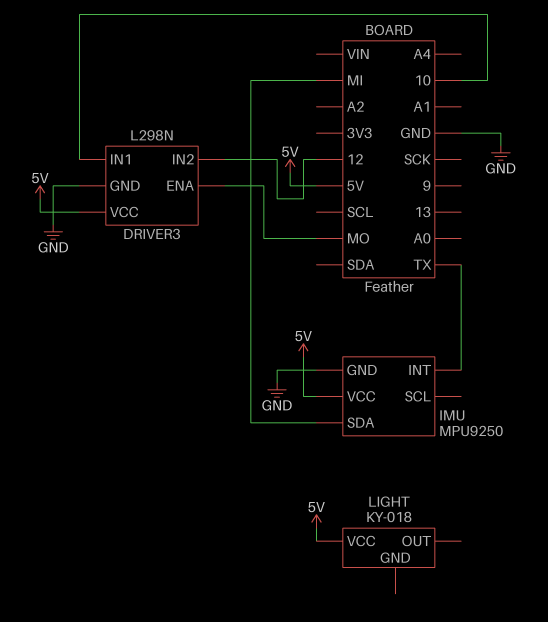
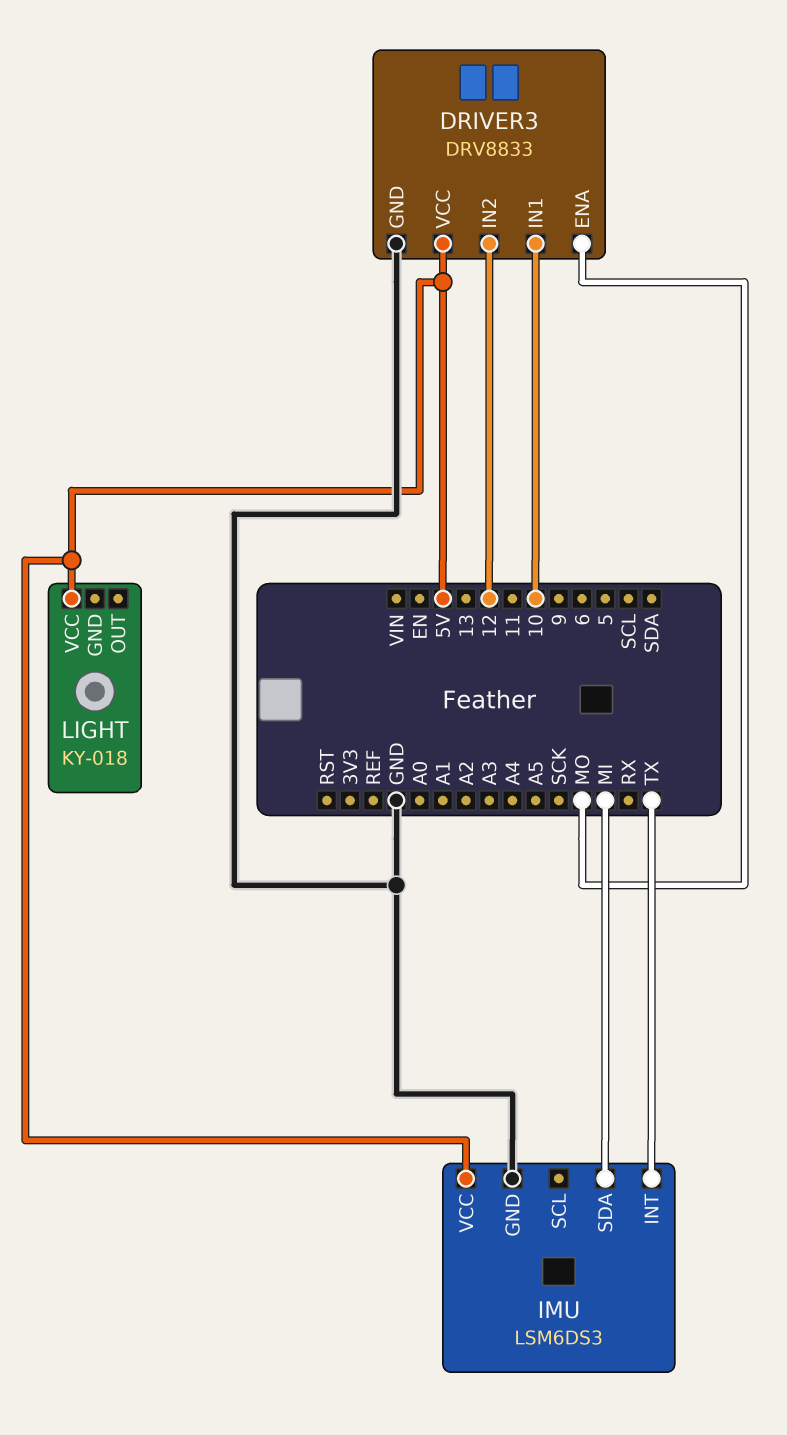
DRIVER3: L298N -> DRV8833
IMU: MPU9250 -> LSM6DS3

